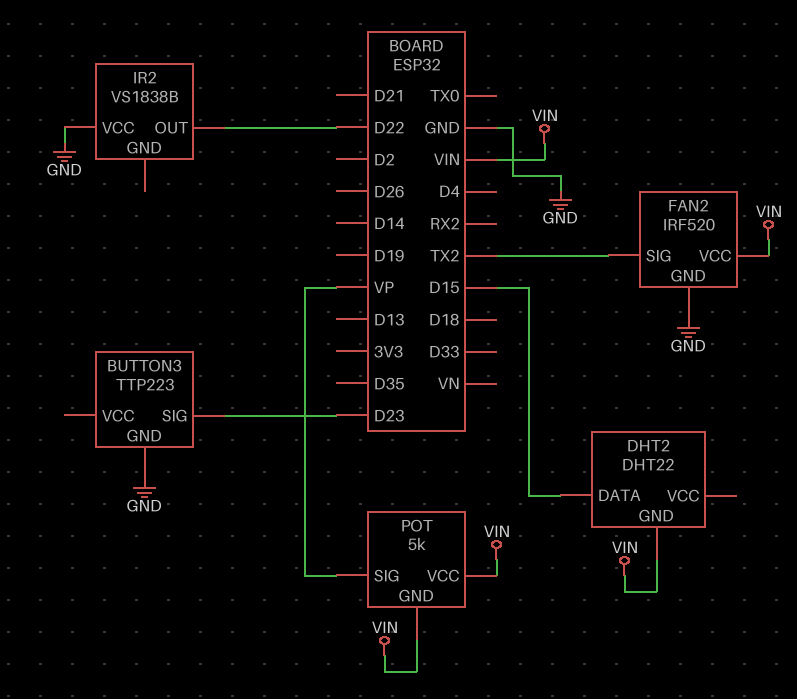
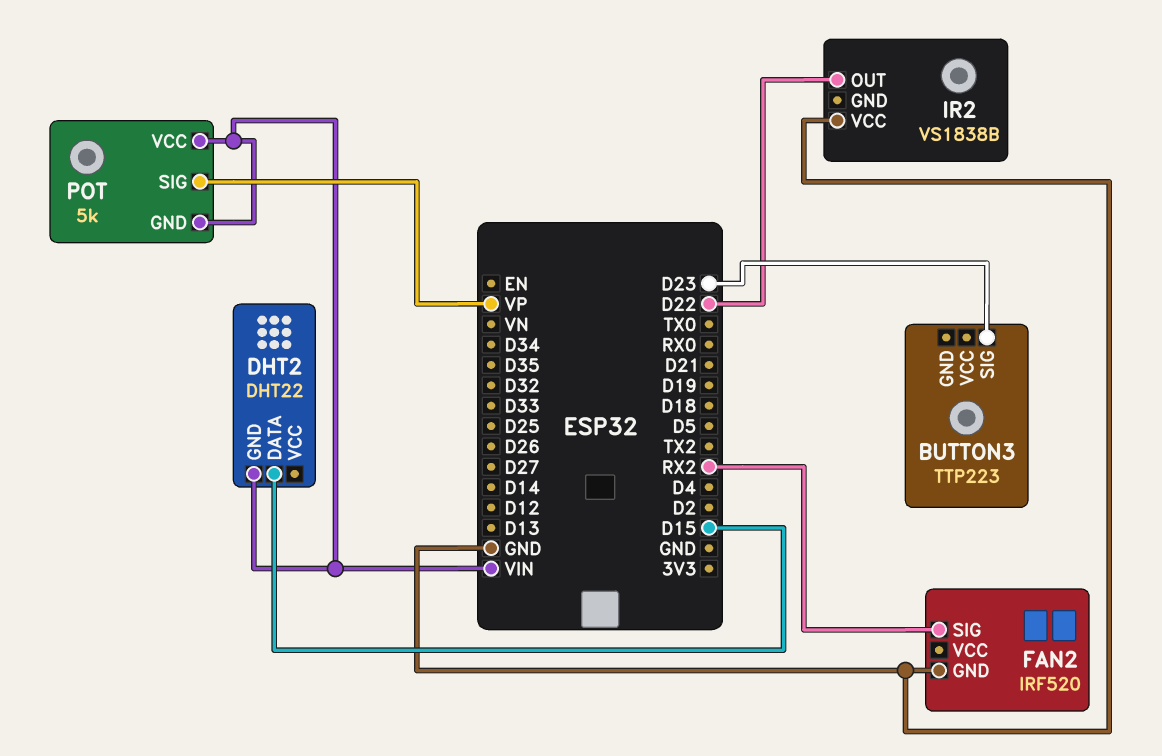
BUTTON3 pin GND: GND -> none
FAN2 pin SIG: TX2 -> RX2
FAN2 pin VCC: VIN -> none

